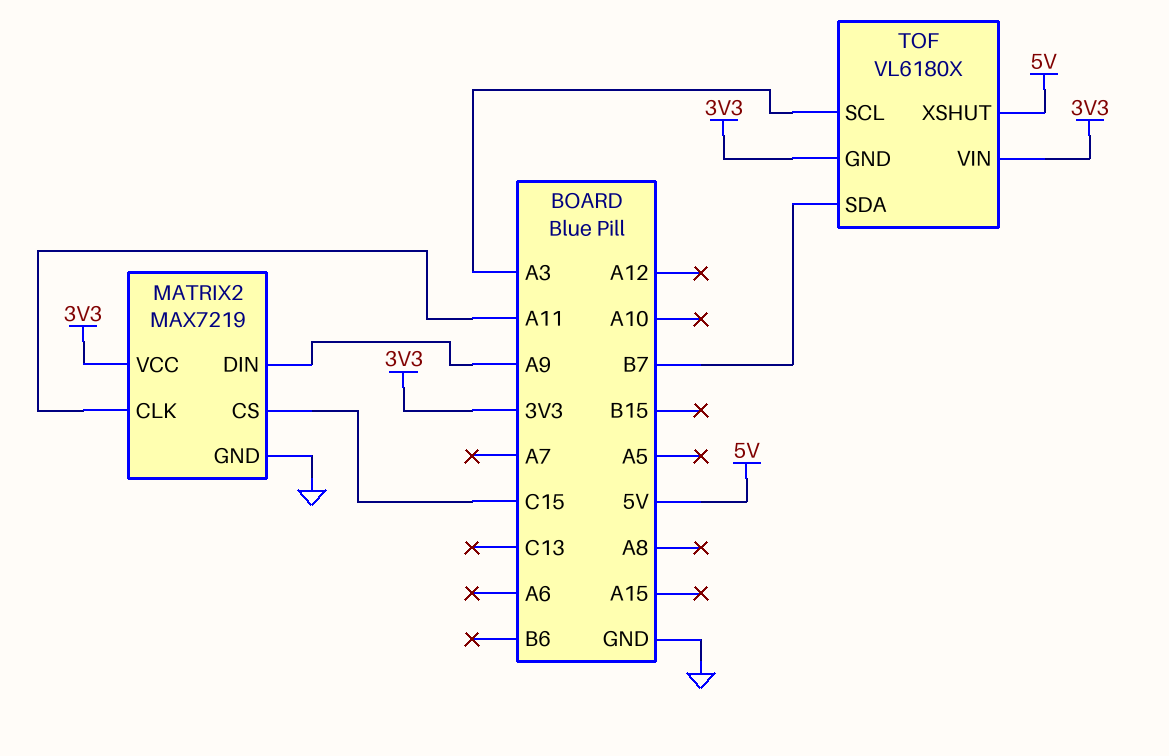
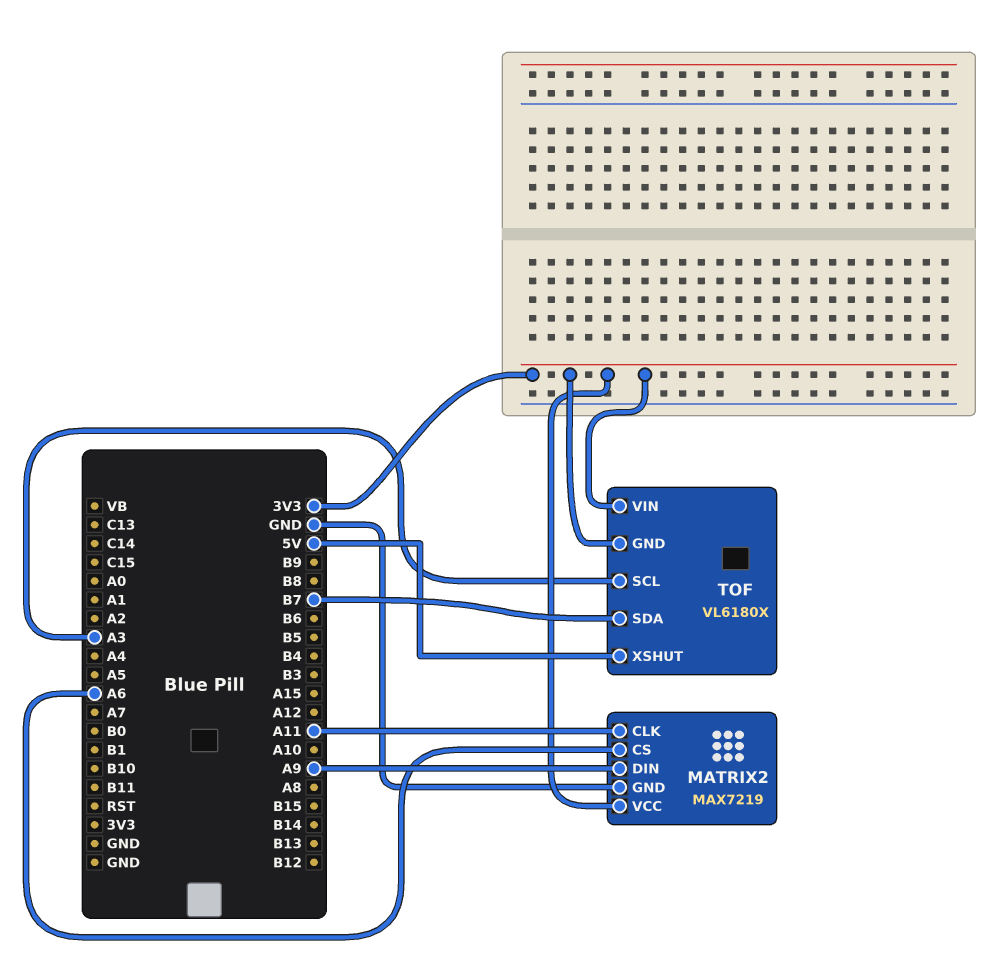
MATRIX2 pin CS: C15 -> A6

